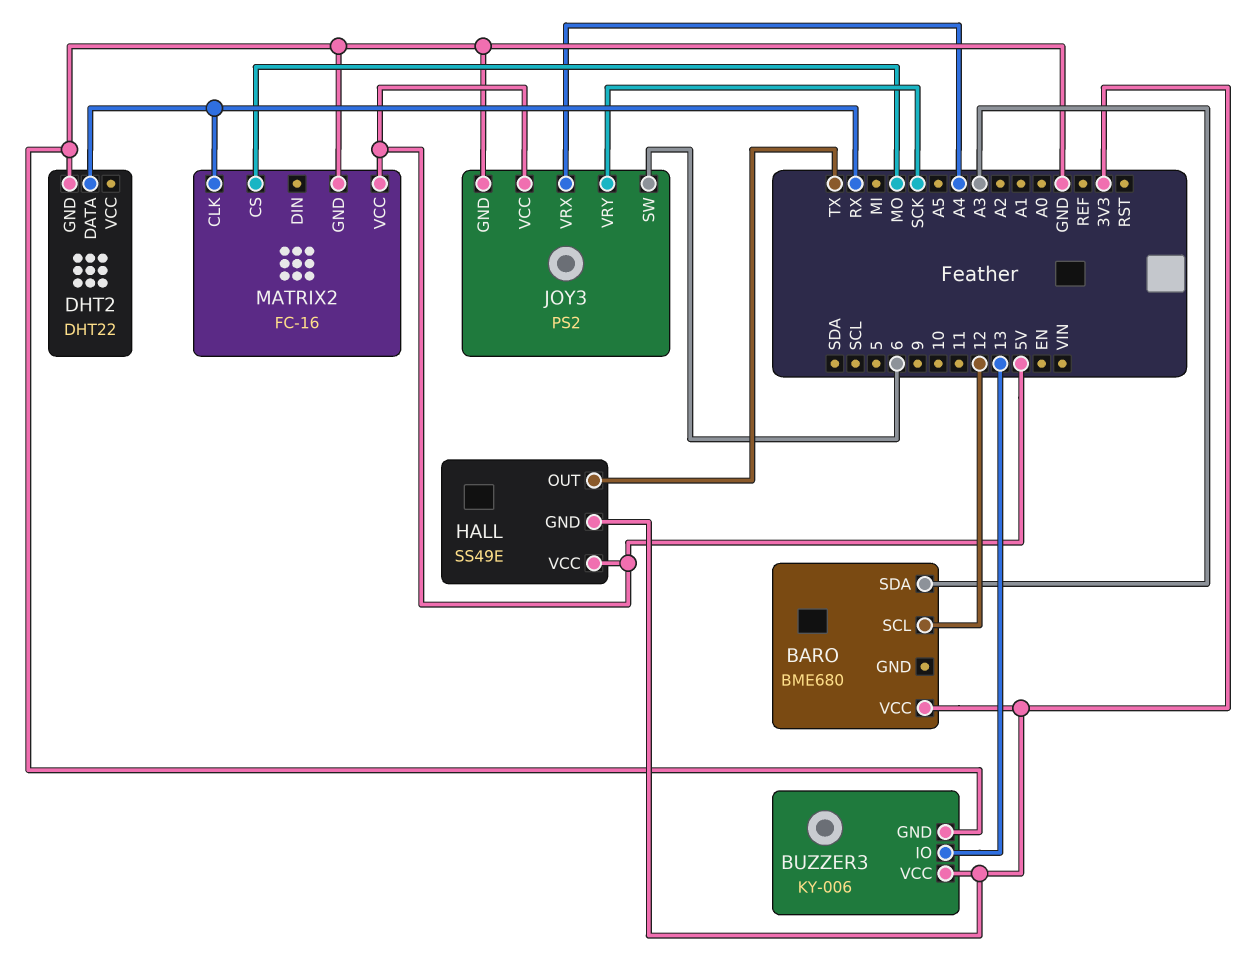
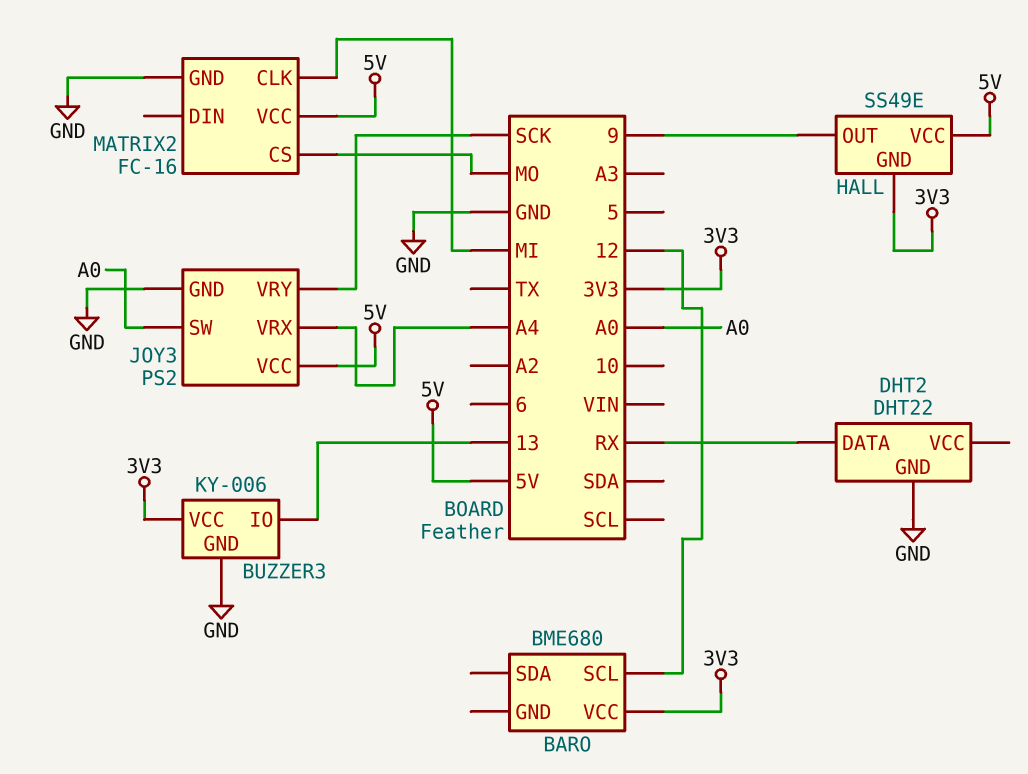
BARO pin SDA: A3 -> none
HALL pin OUT: TX -> 9
JOY3 pin SW: 6 -> A0
MATRIX2 pin CLK: RX -> MI

